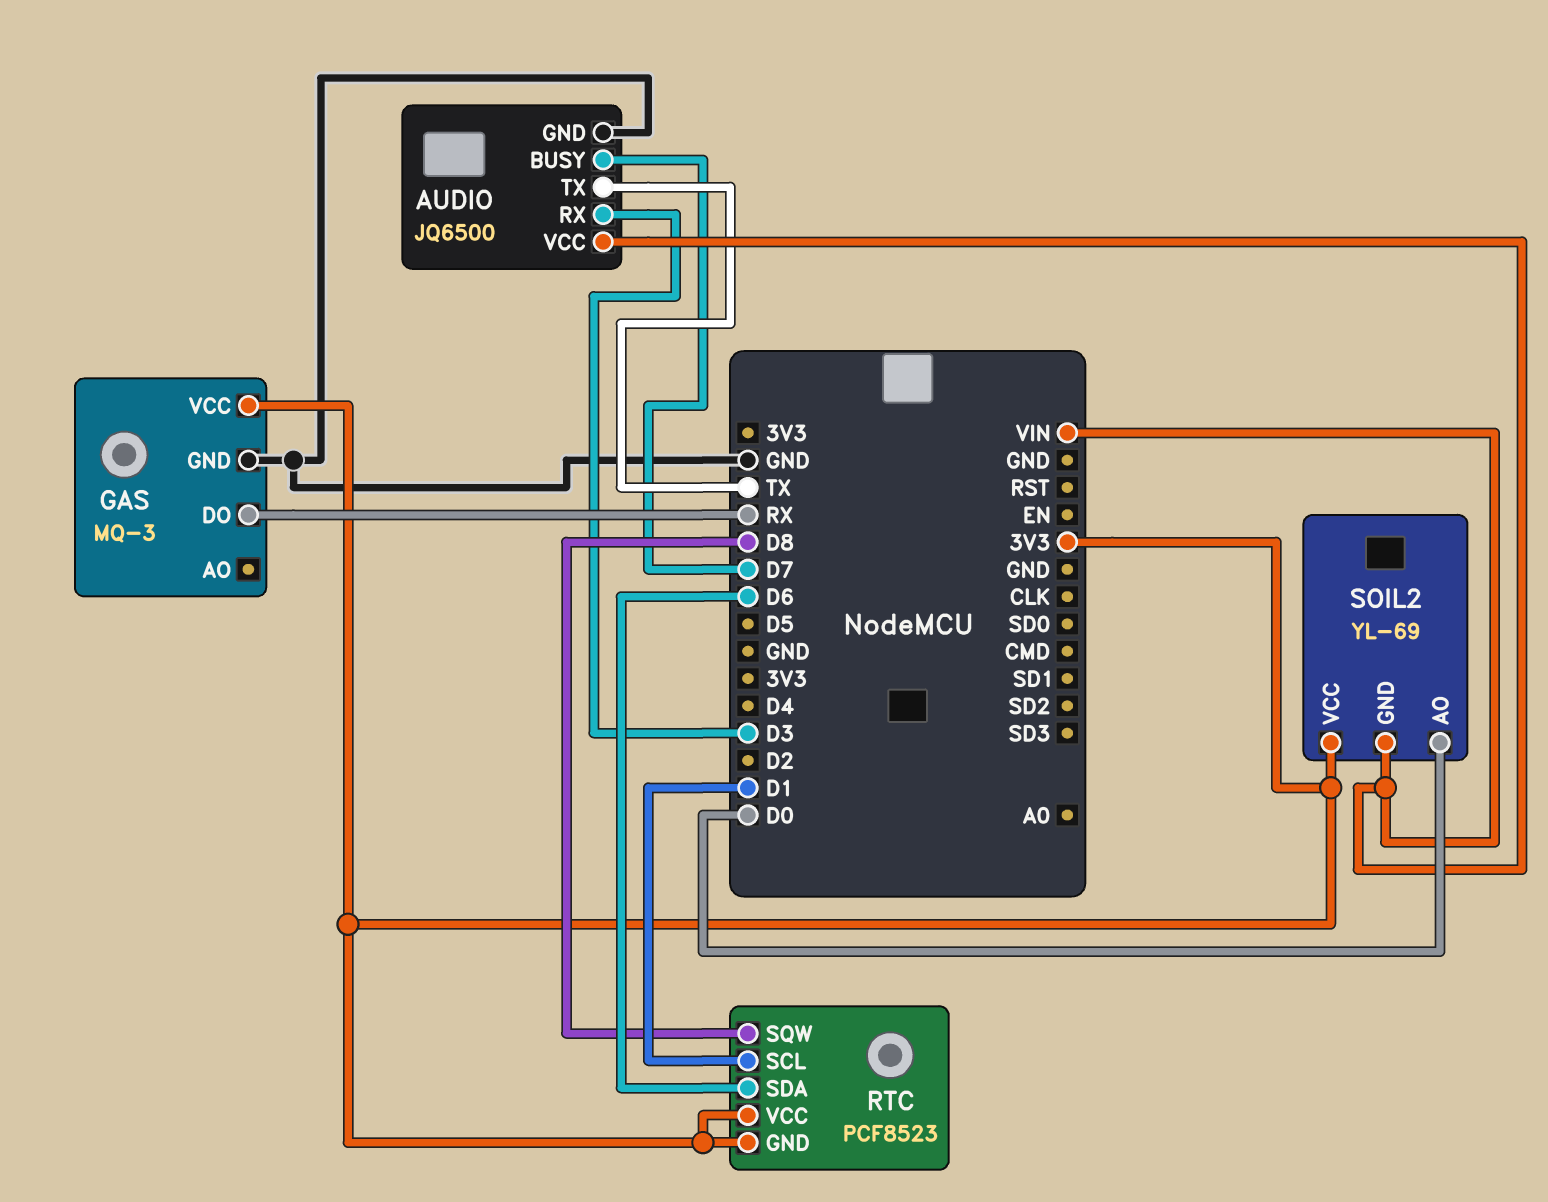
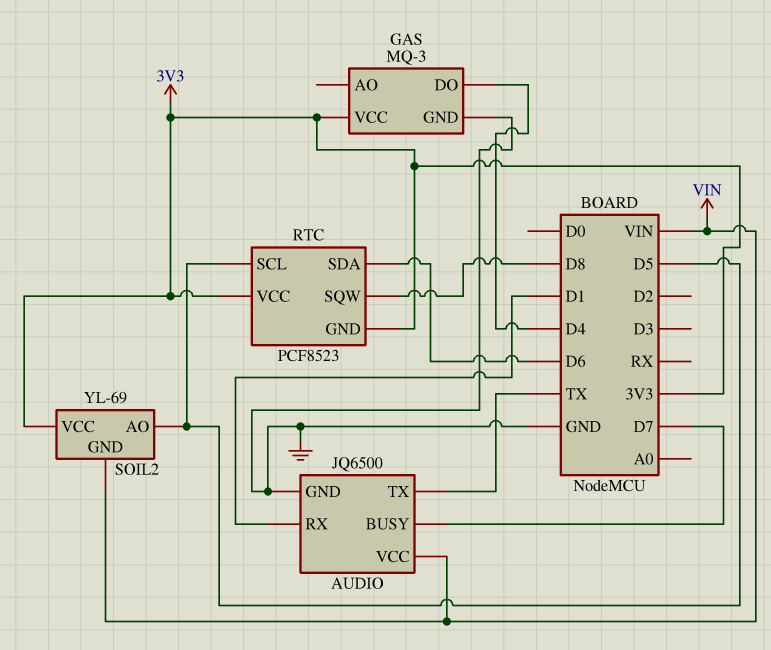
AUDIO pin RX: D3 -> D1
GAS pin DO: RX -> D4
RTC pin SCL: D1 -> D5
SOIL2 pin AO: D0 -> D5

